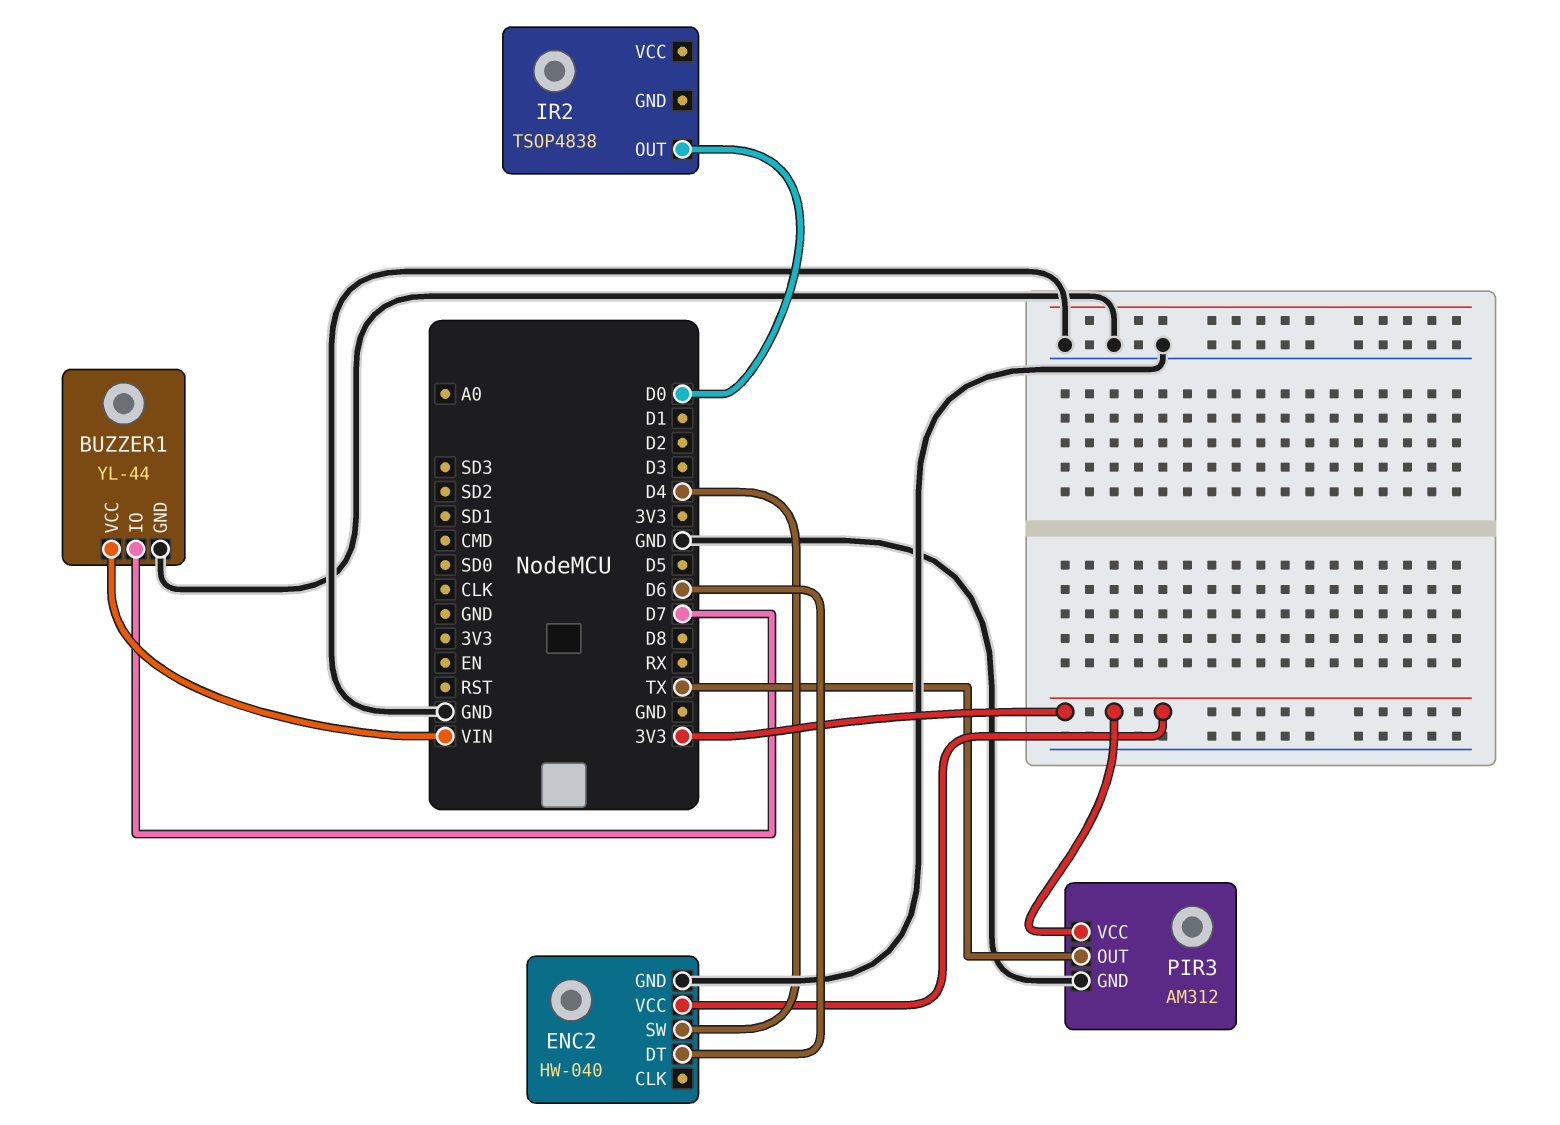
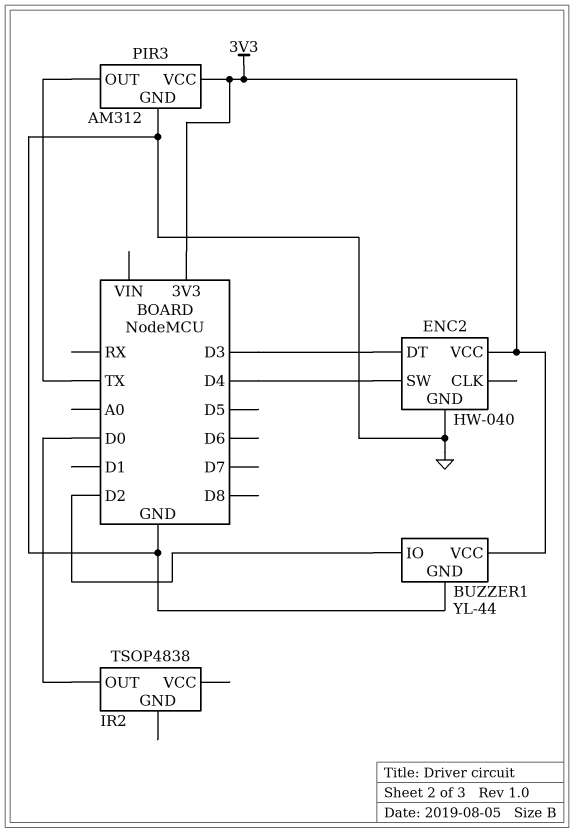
BUZZER1 pin IO: D7 -> D2
BUZZER1 pin VCC: VIN -> 3V3
ENC2 pin DT: D6 -> D3

